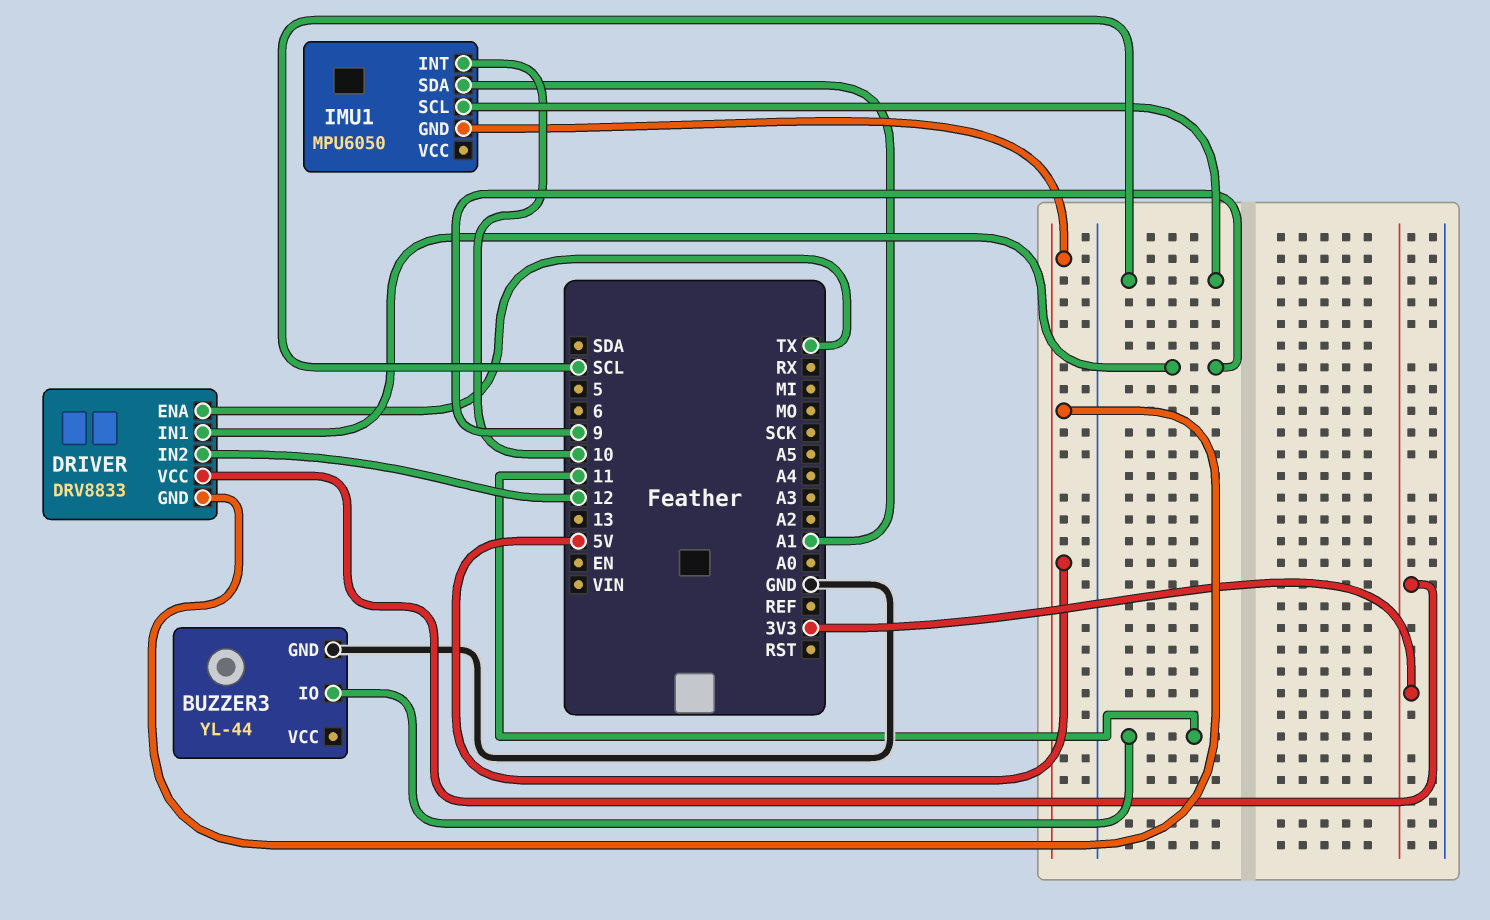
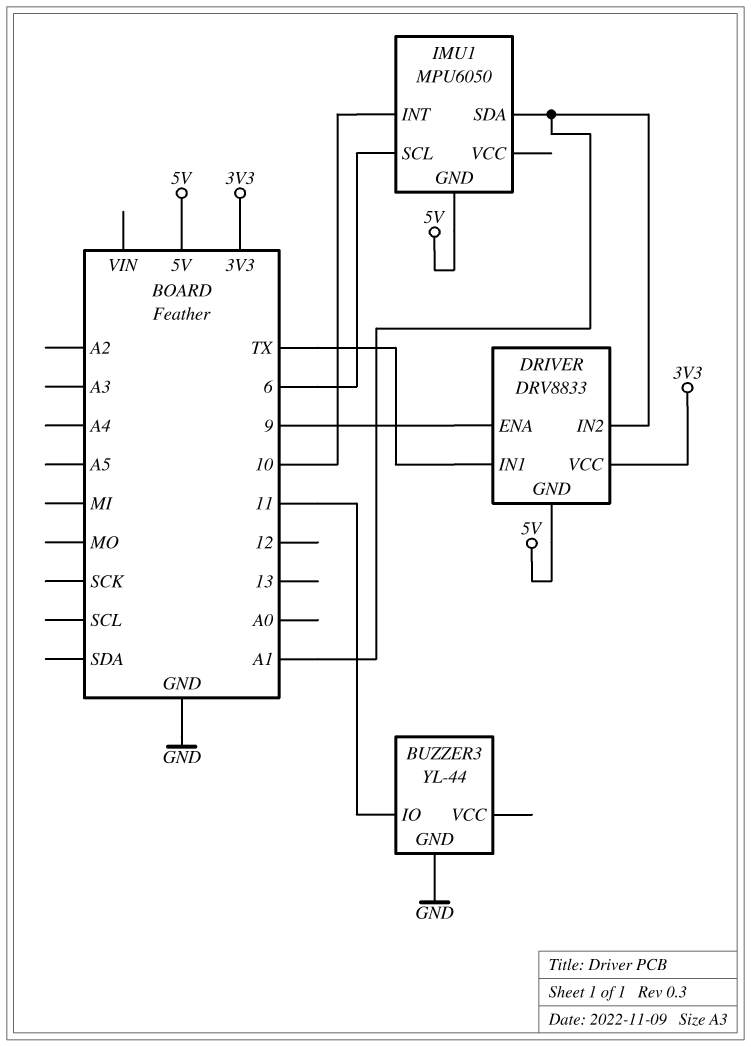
DRIVER pin ENA: TX -> 9
DRIVER pin IN1: 9 -> TX
DRIVER pin IN2: 12 -> A1
IMU1 pin SCL: SCL -> 6

